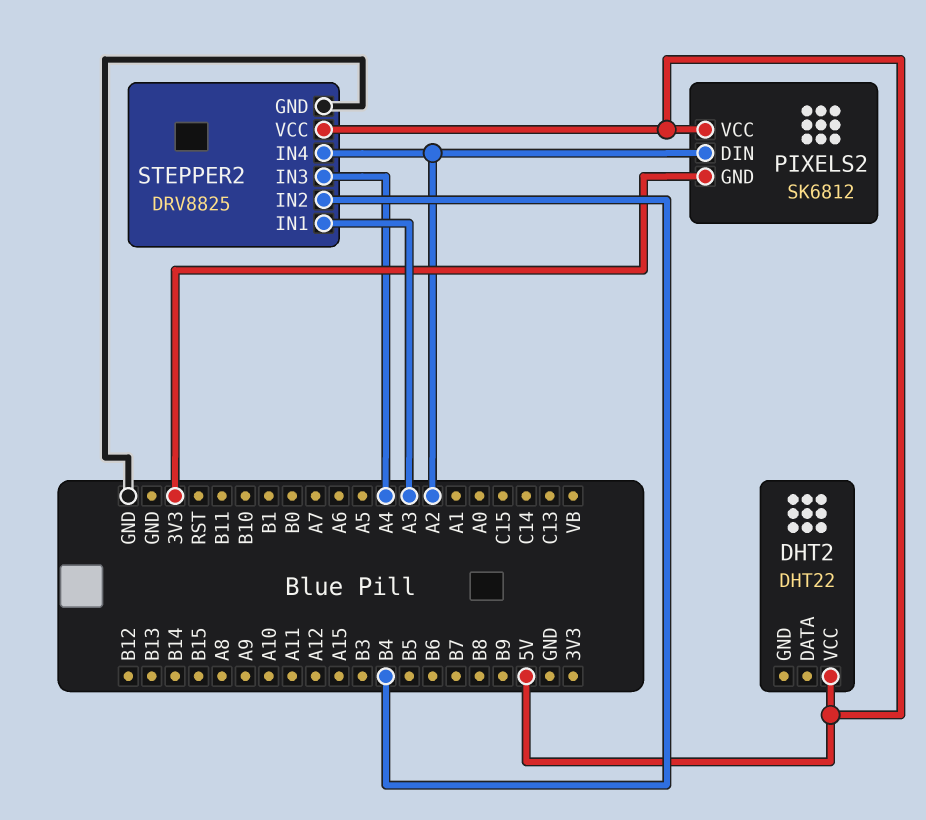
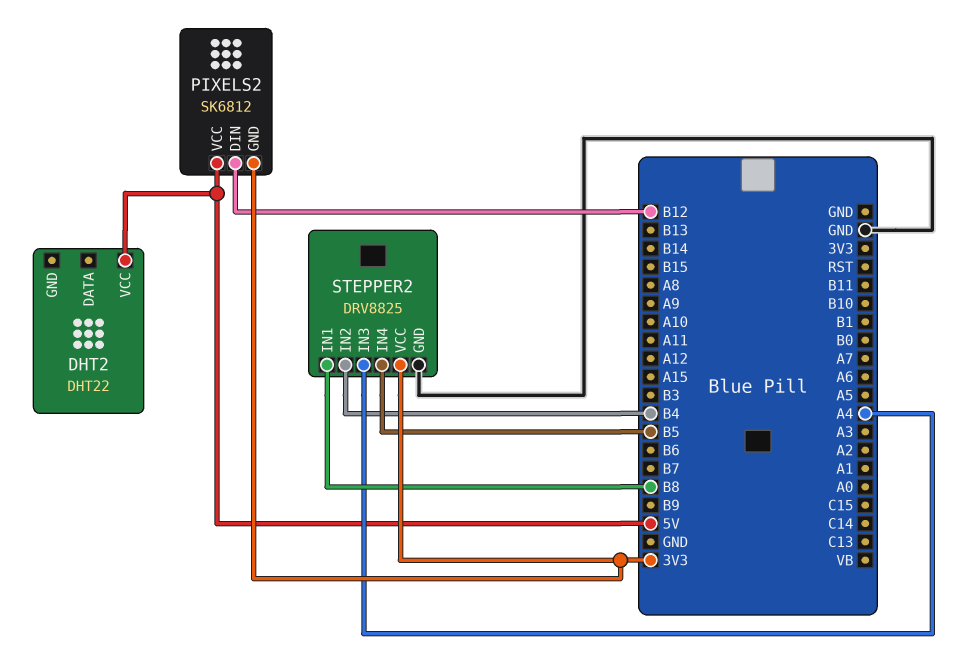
PIXELS2 pin DIN: A2 -> B12
STEPPER2 pin IN1: A3 -> B8
STEPPER2 pin IN4: A2 -> B5
STEPPER2 pin VCC: 5V -> 3V3

